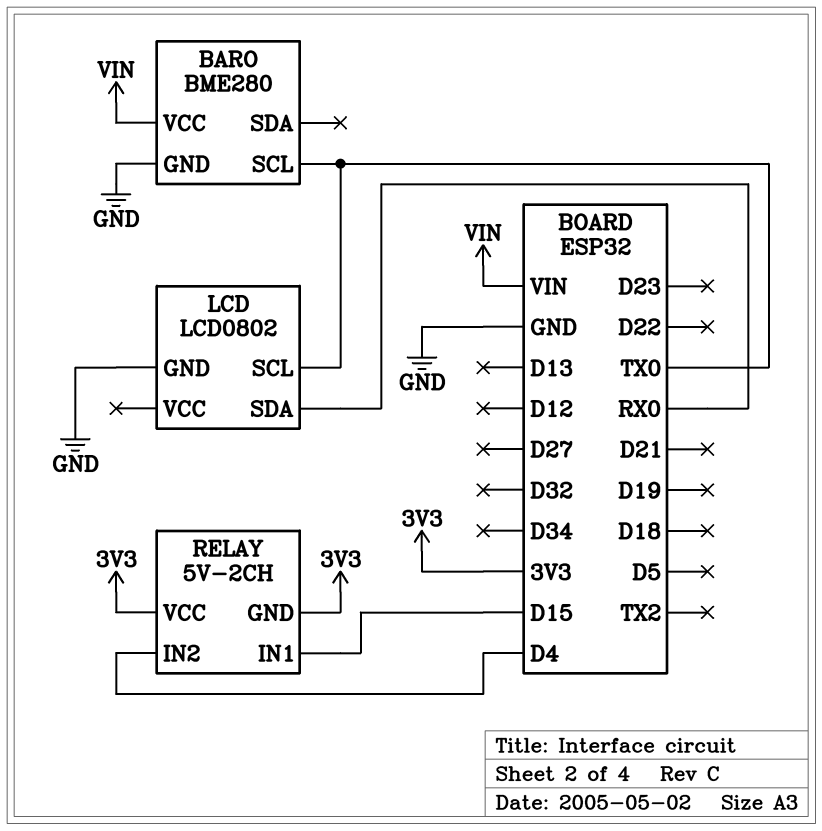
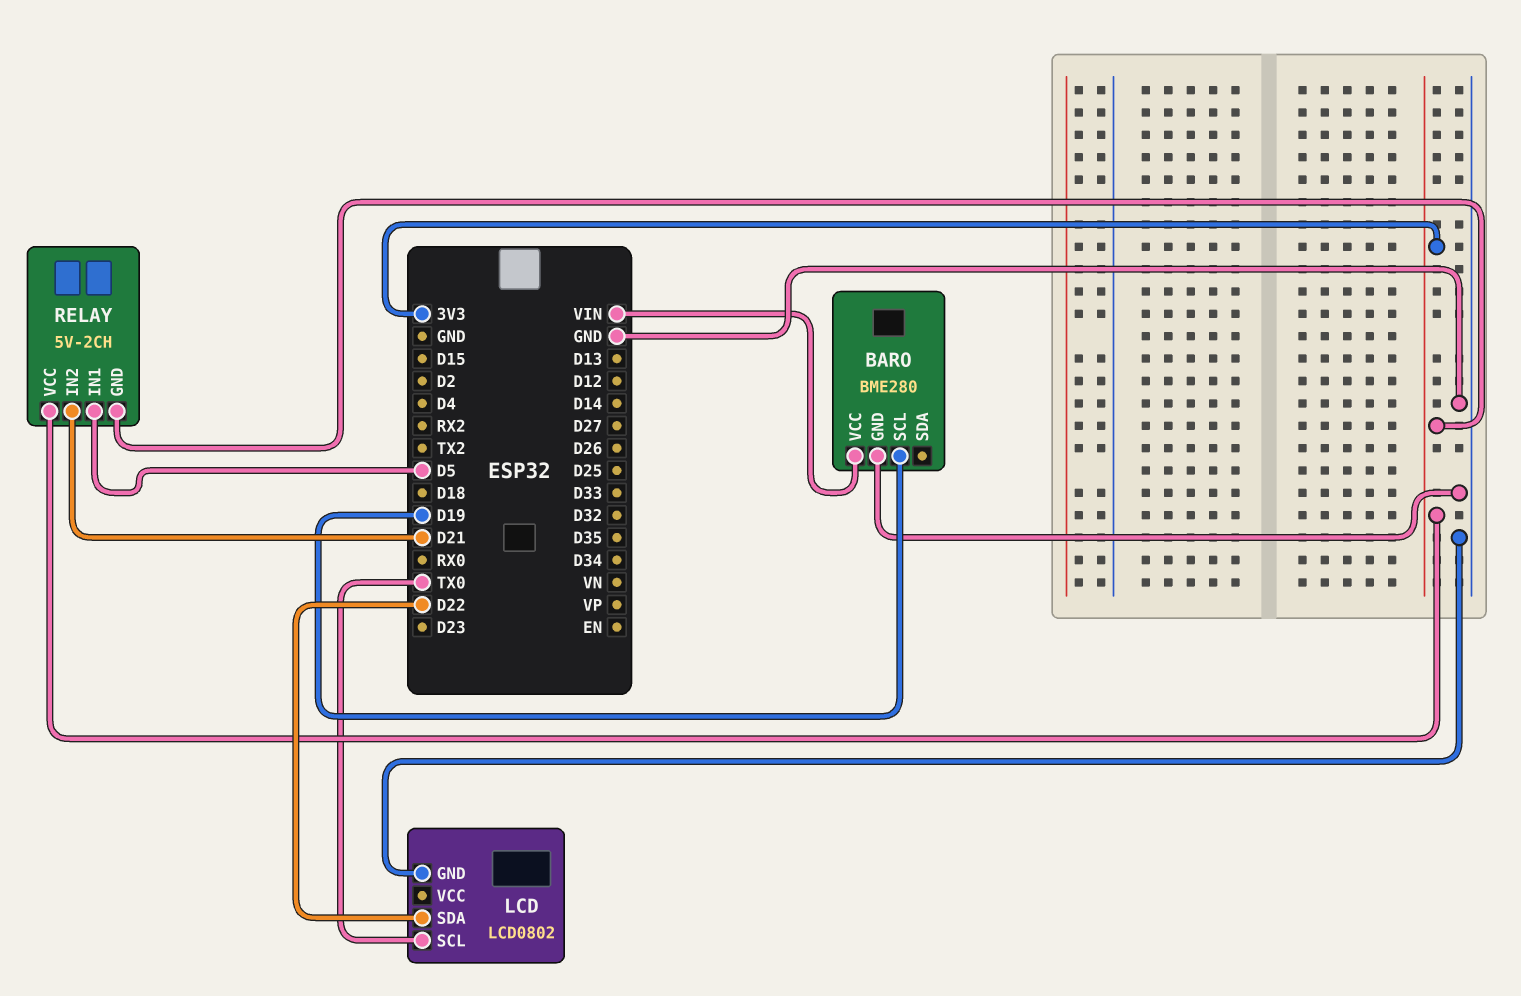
BARO pin SCL: TX0 -> D19
LCD pin SDA: RX0 -> D22
RELAY pin IN1: D15 -> D5
RELAY pin IN2: D4 -> D21

